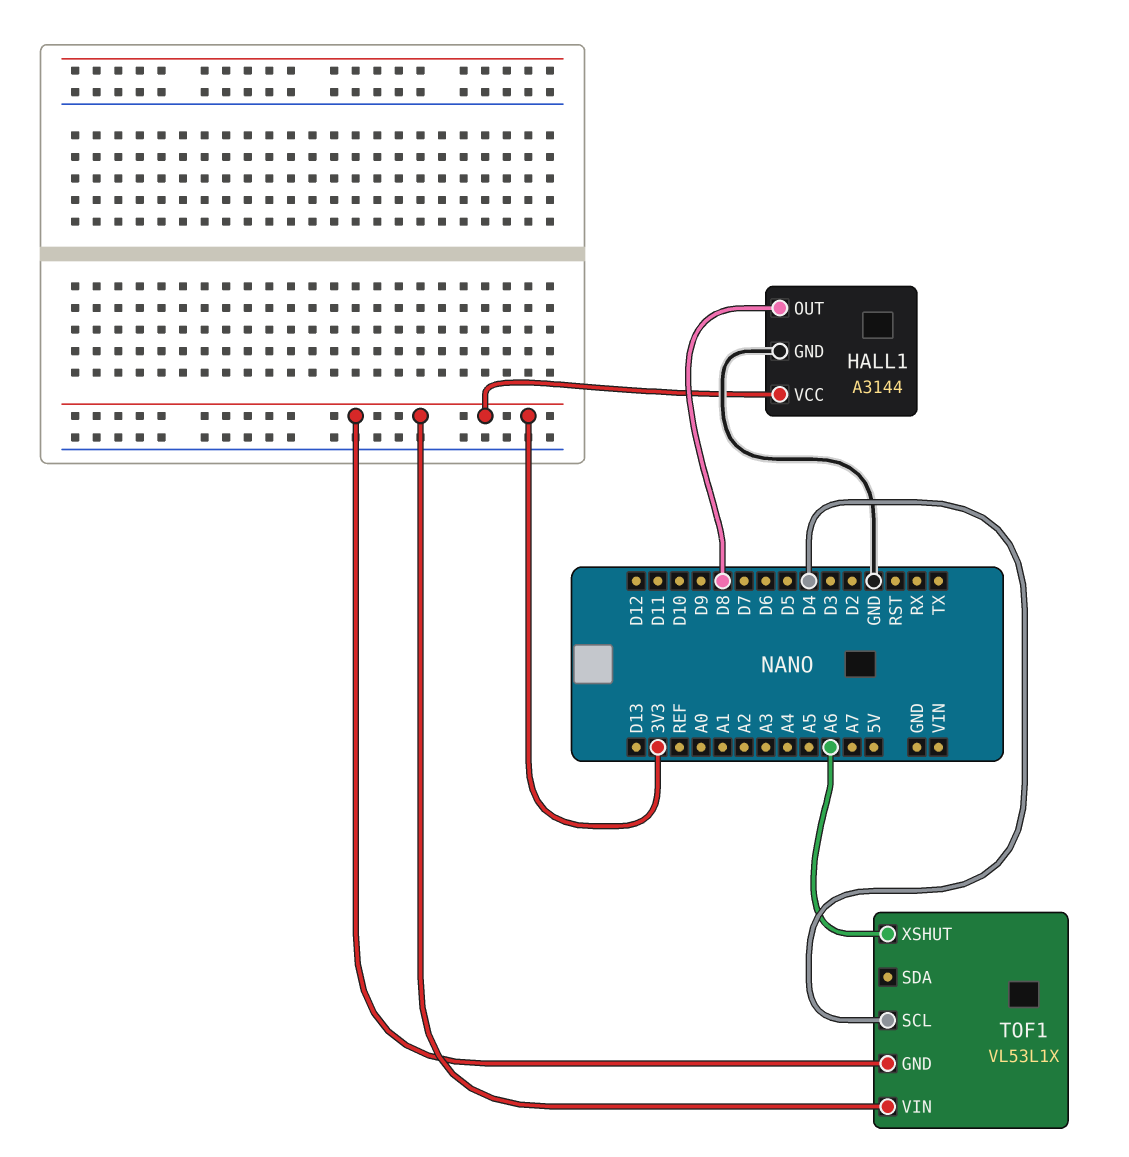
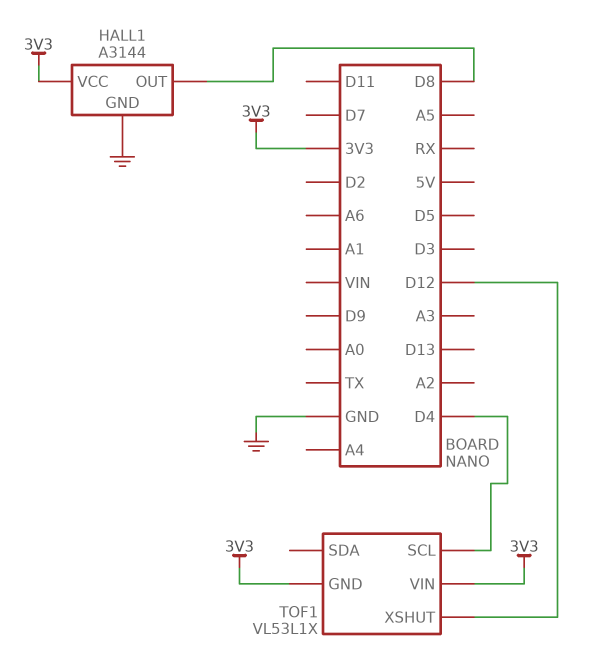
TOF1 pin XSHUT: A6 -> D12

